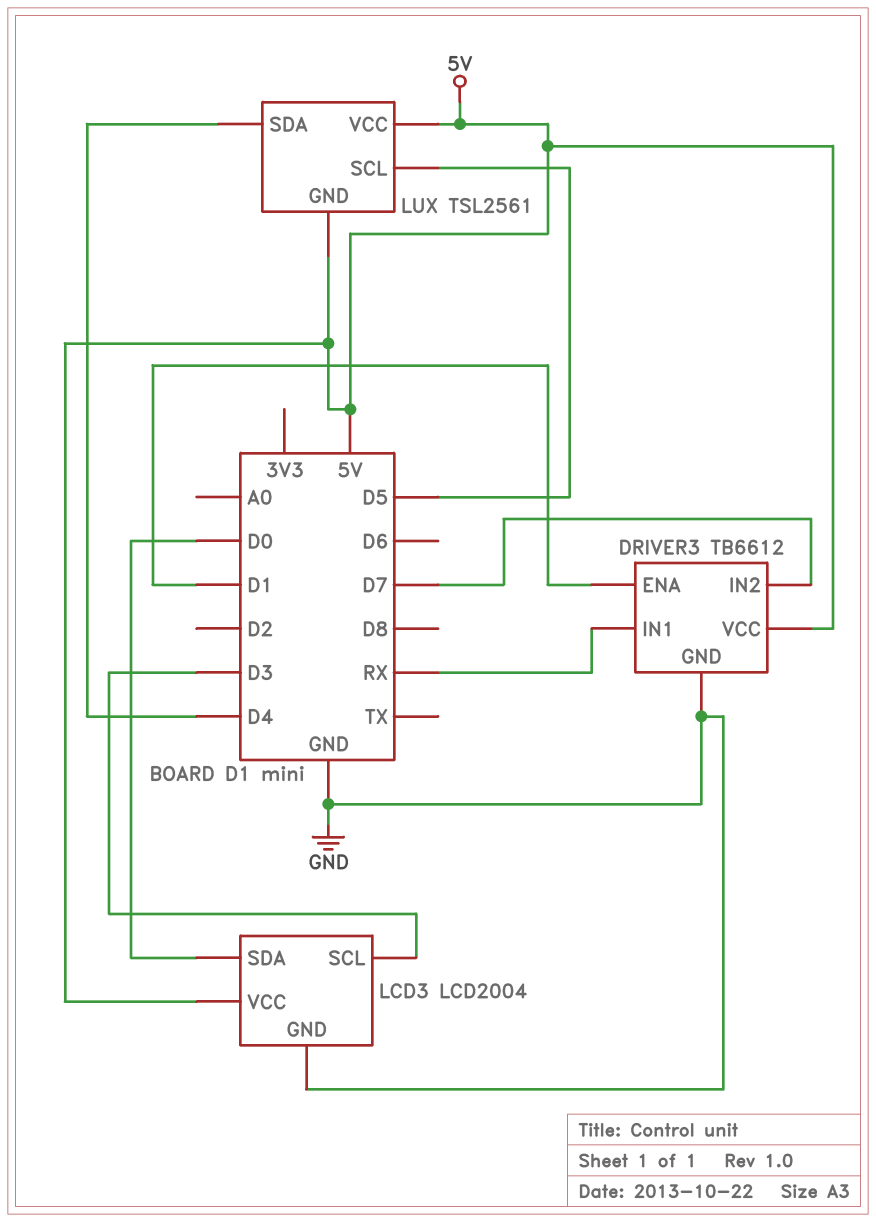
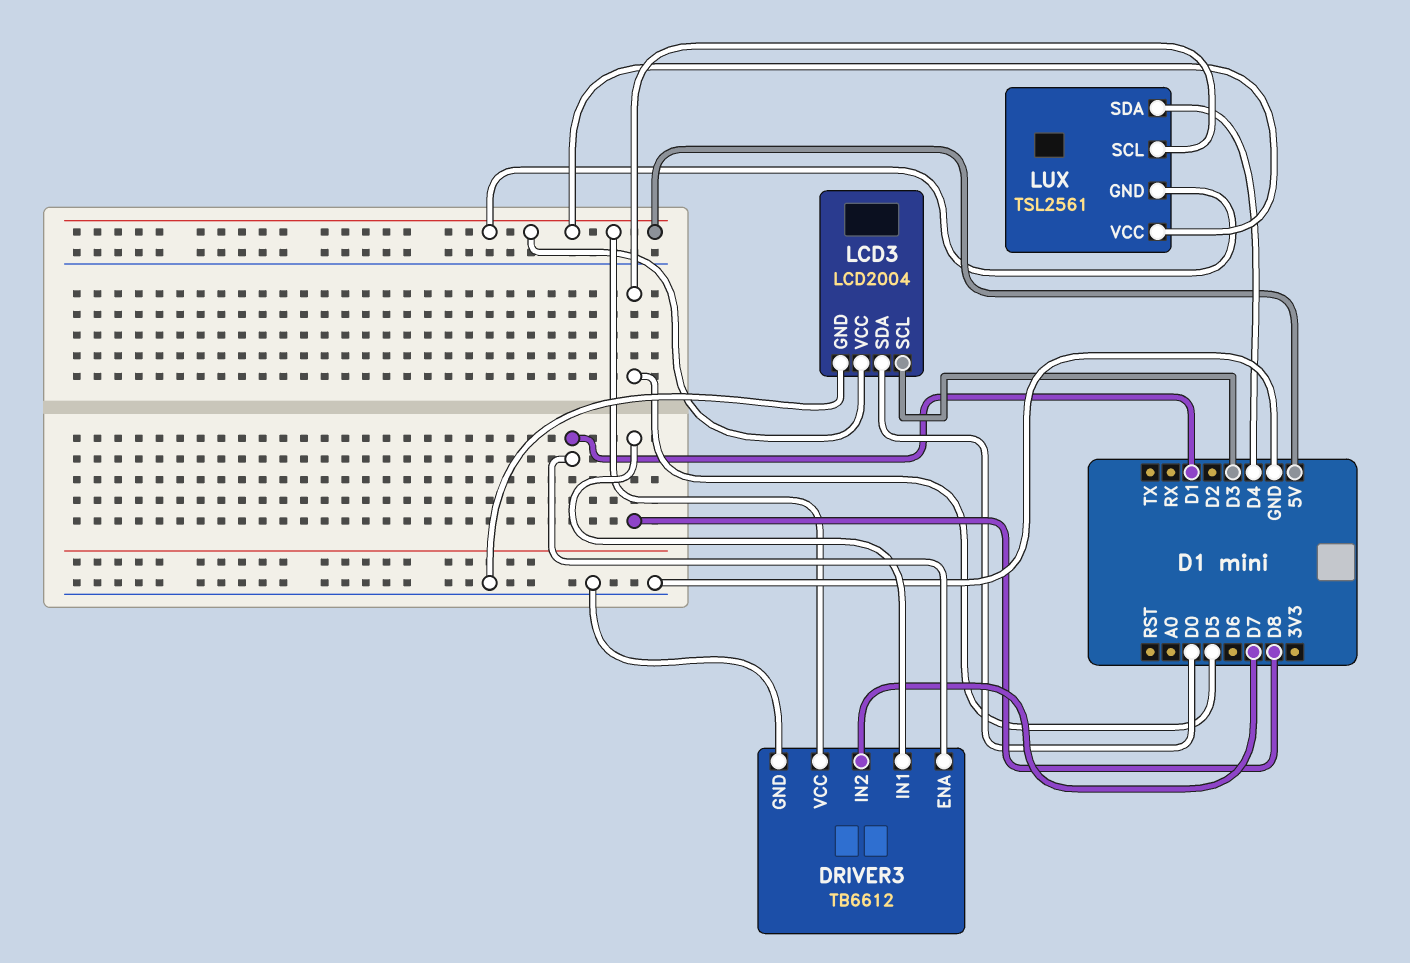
DRIVER3 pin IN1: RX -> D8

